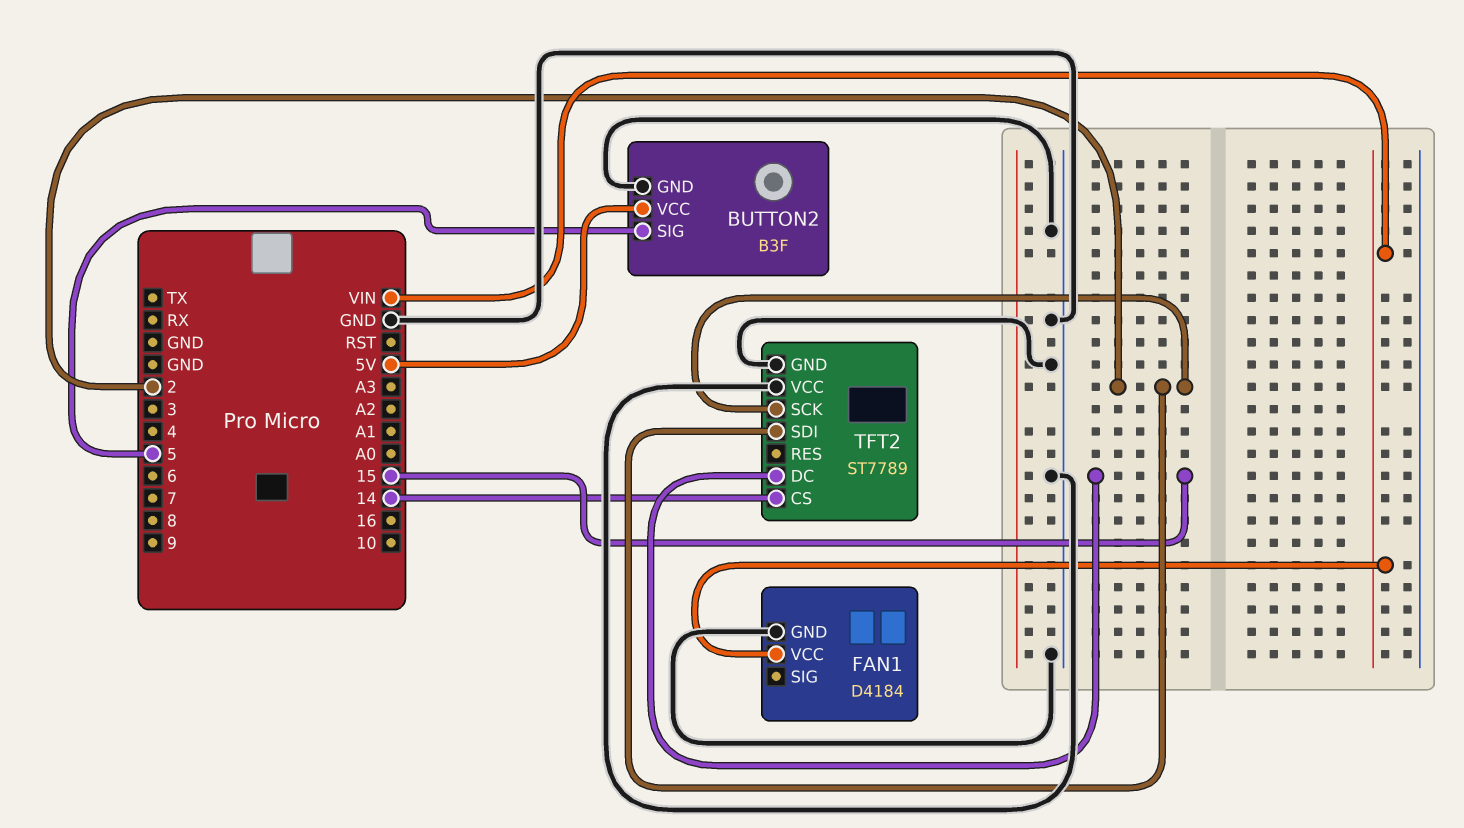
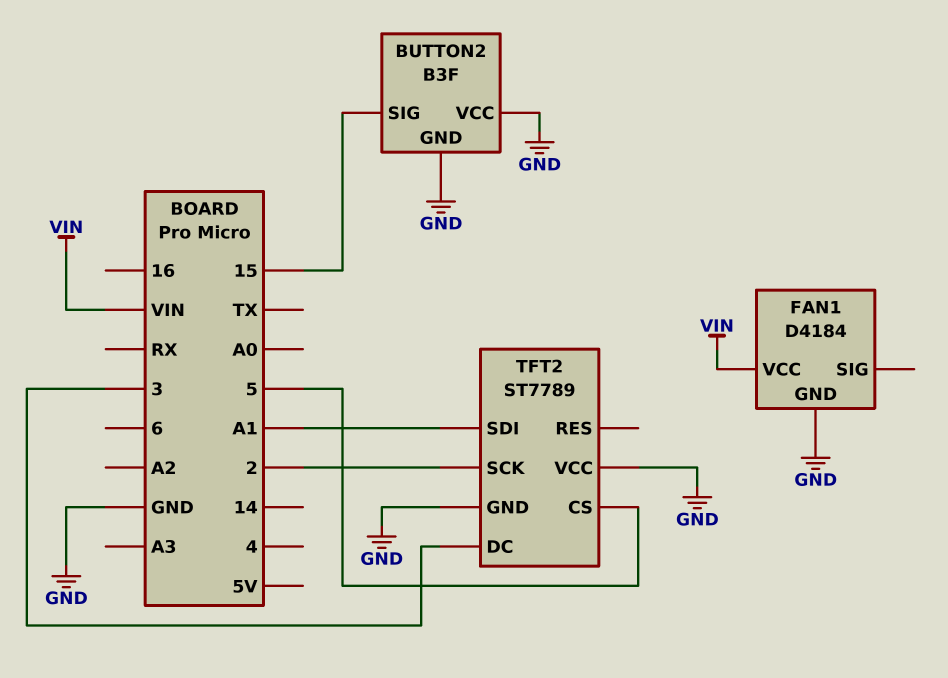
BUTTON2 pin SIG: 5 -> 15
BUTTON2 pin VCC: 5V -> GND
TFT2 pin CS: 14 -> 5
TFT2 pin DC: 15 -> 3
TFT2 pin SDI: 2 -> A1

